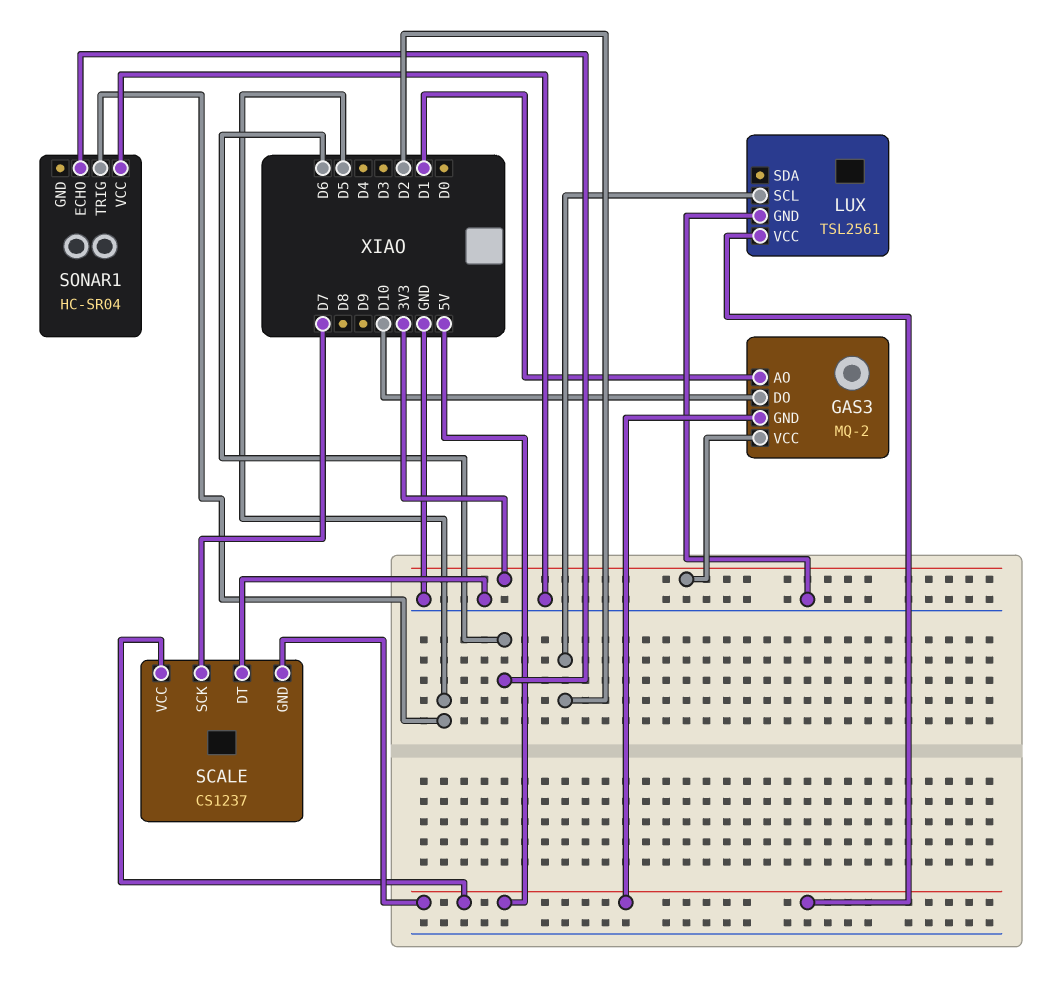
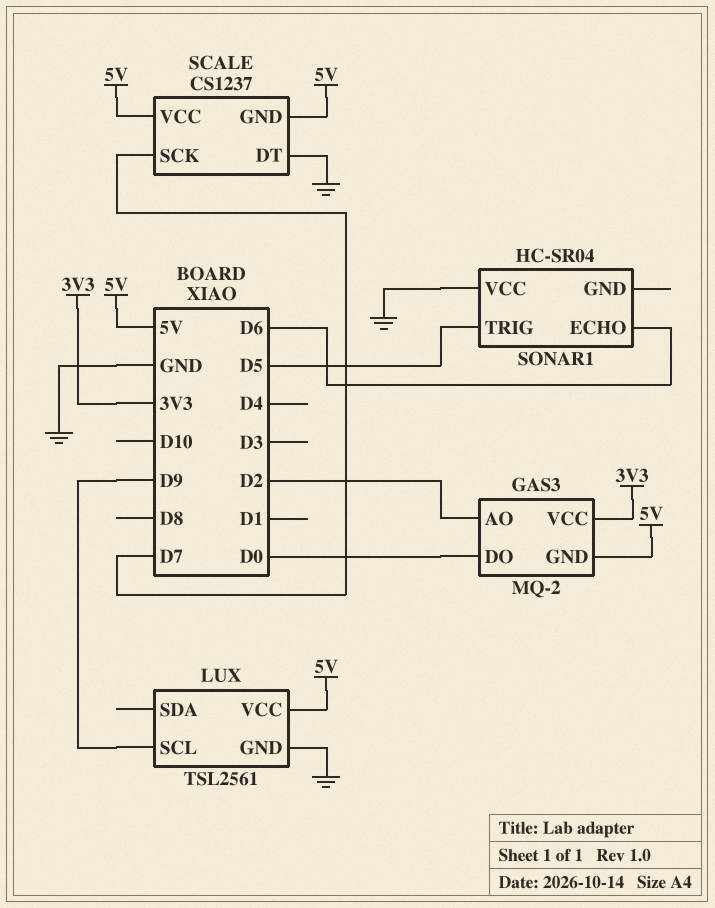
GAS3 pin AO: D1 -> D2
GAS3 pin DO: D10 -> D0
LUX pin SCL: D2 -> D9

